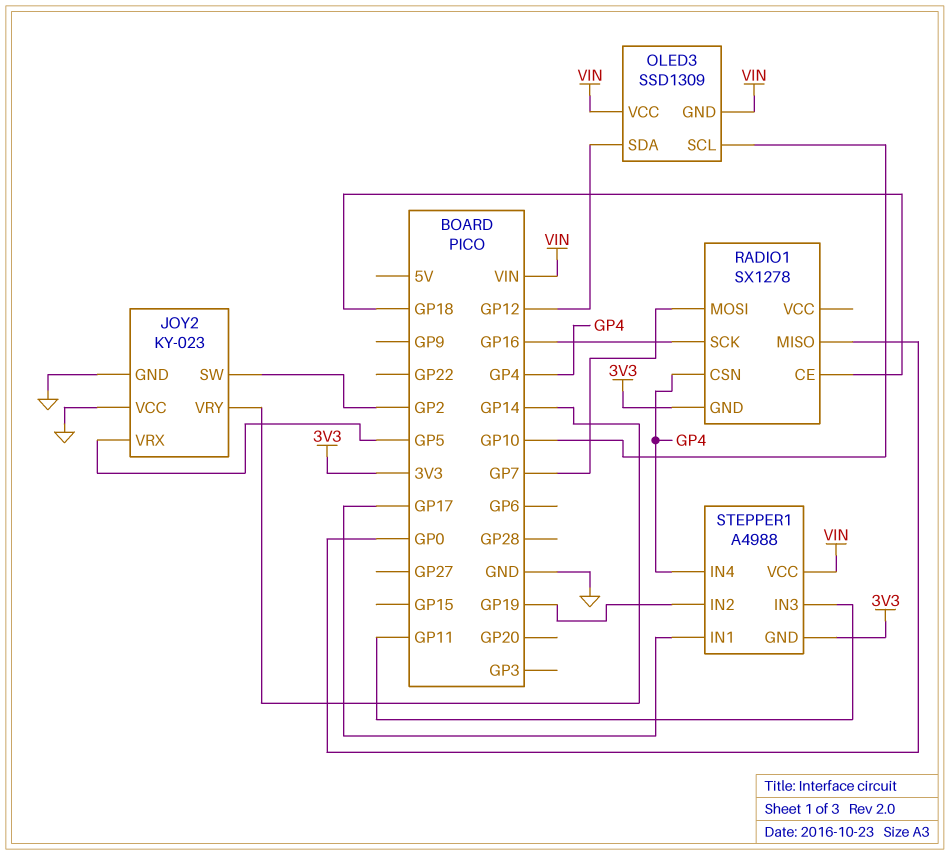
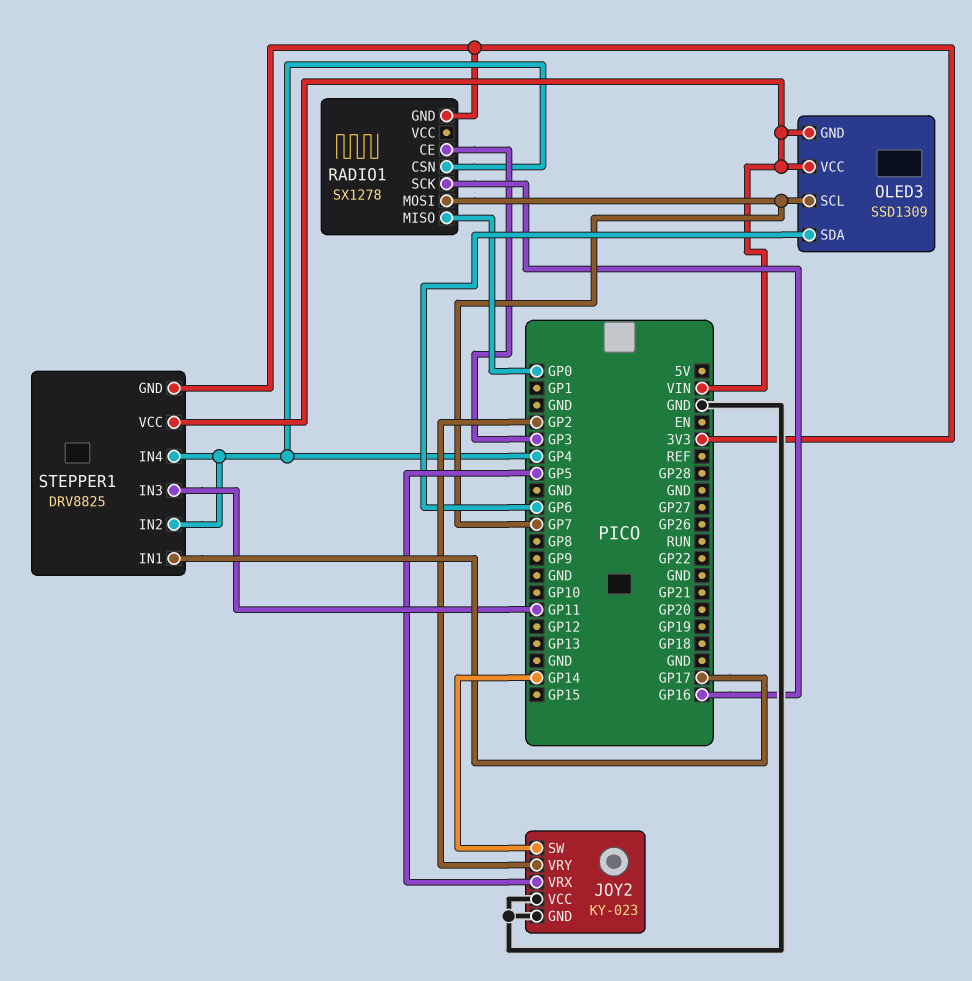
JOY2 pin SW: GP2 -> GP14
JOY2 pin VRY: GP14 -> GP2
OLED3 pin SCL: GP10 -> GP7
OLED3 pin SDA: GP12 -> GP6
RADIO1 pin CE: GP18 -> GP3
STEPPER1: A4988 -> DRV8825
STEPPER1 pin IN2: GP19 -> GP4

